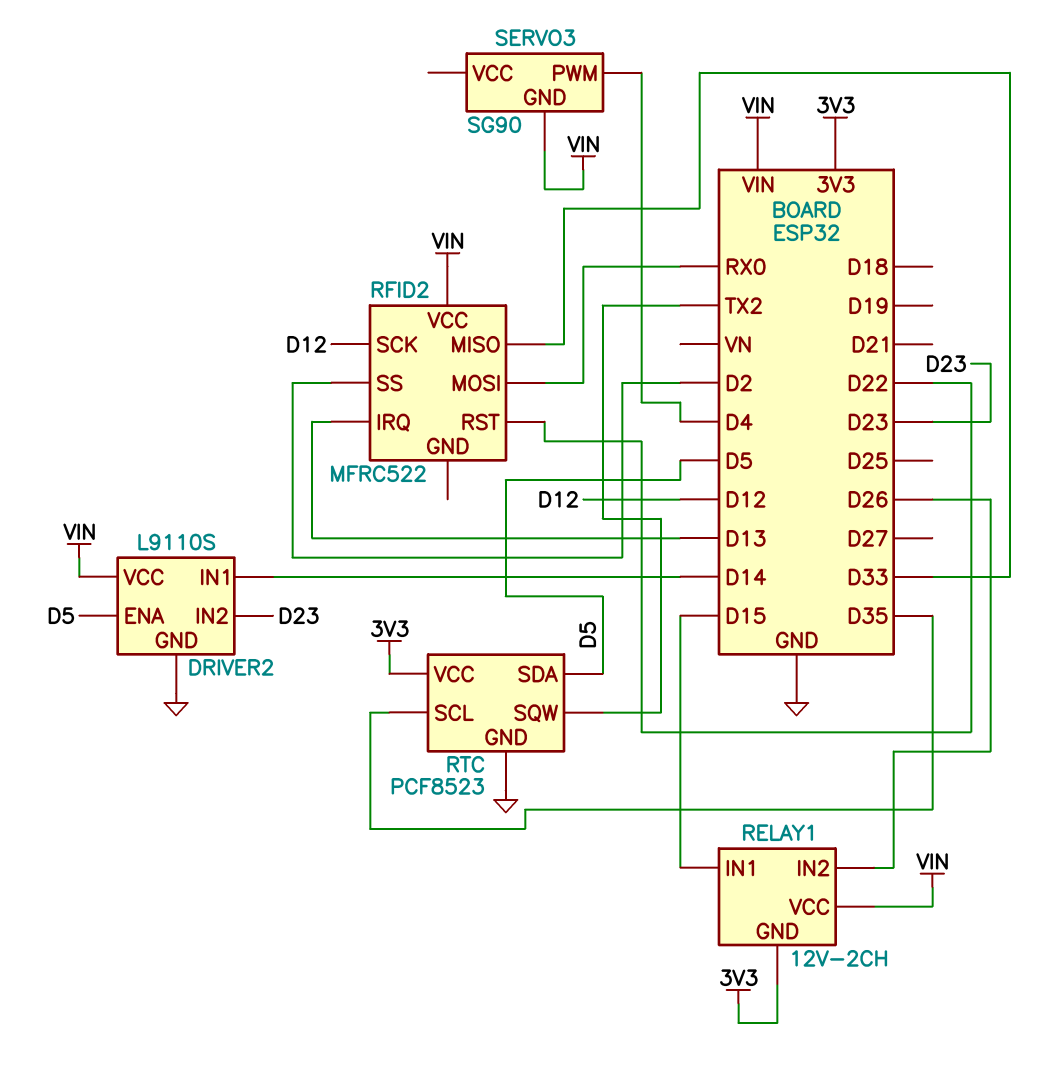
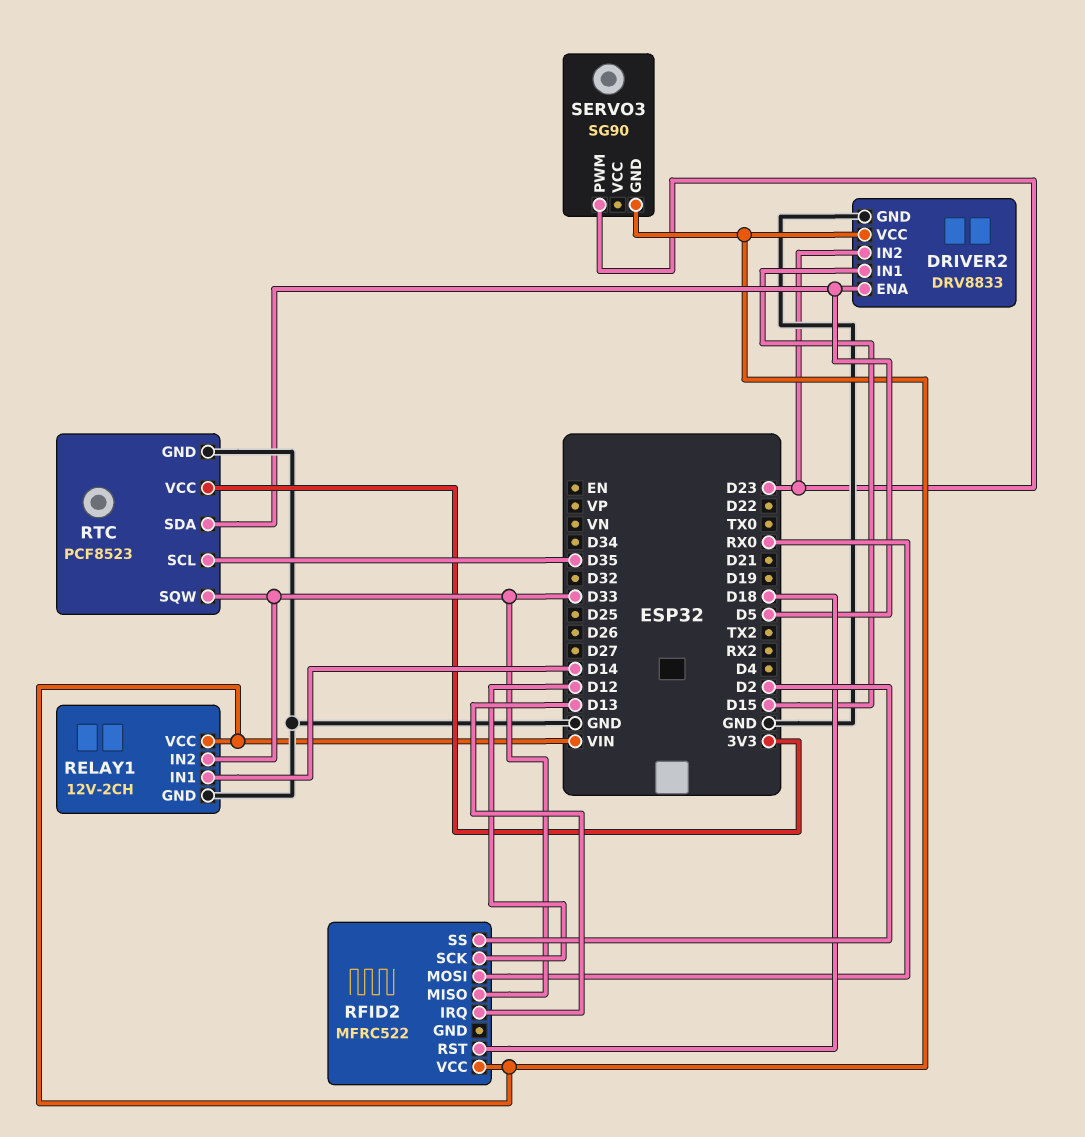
DRIVER2: L9110S -> DRV8833
DRIVER2 pin IN1: D14 -> D15
RELAY1 pin GND: 3V3 -> GND
RELAY1 pin IN1: D15 -> D14
RELAY1 pin IN2: D26 -> D33
RFID2 pin RST: D22 -> D18
RTC pin SQW: TX2 -> D33
SERVO3 pin PWM: D4 -> D23

